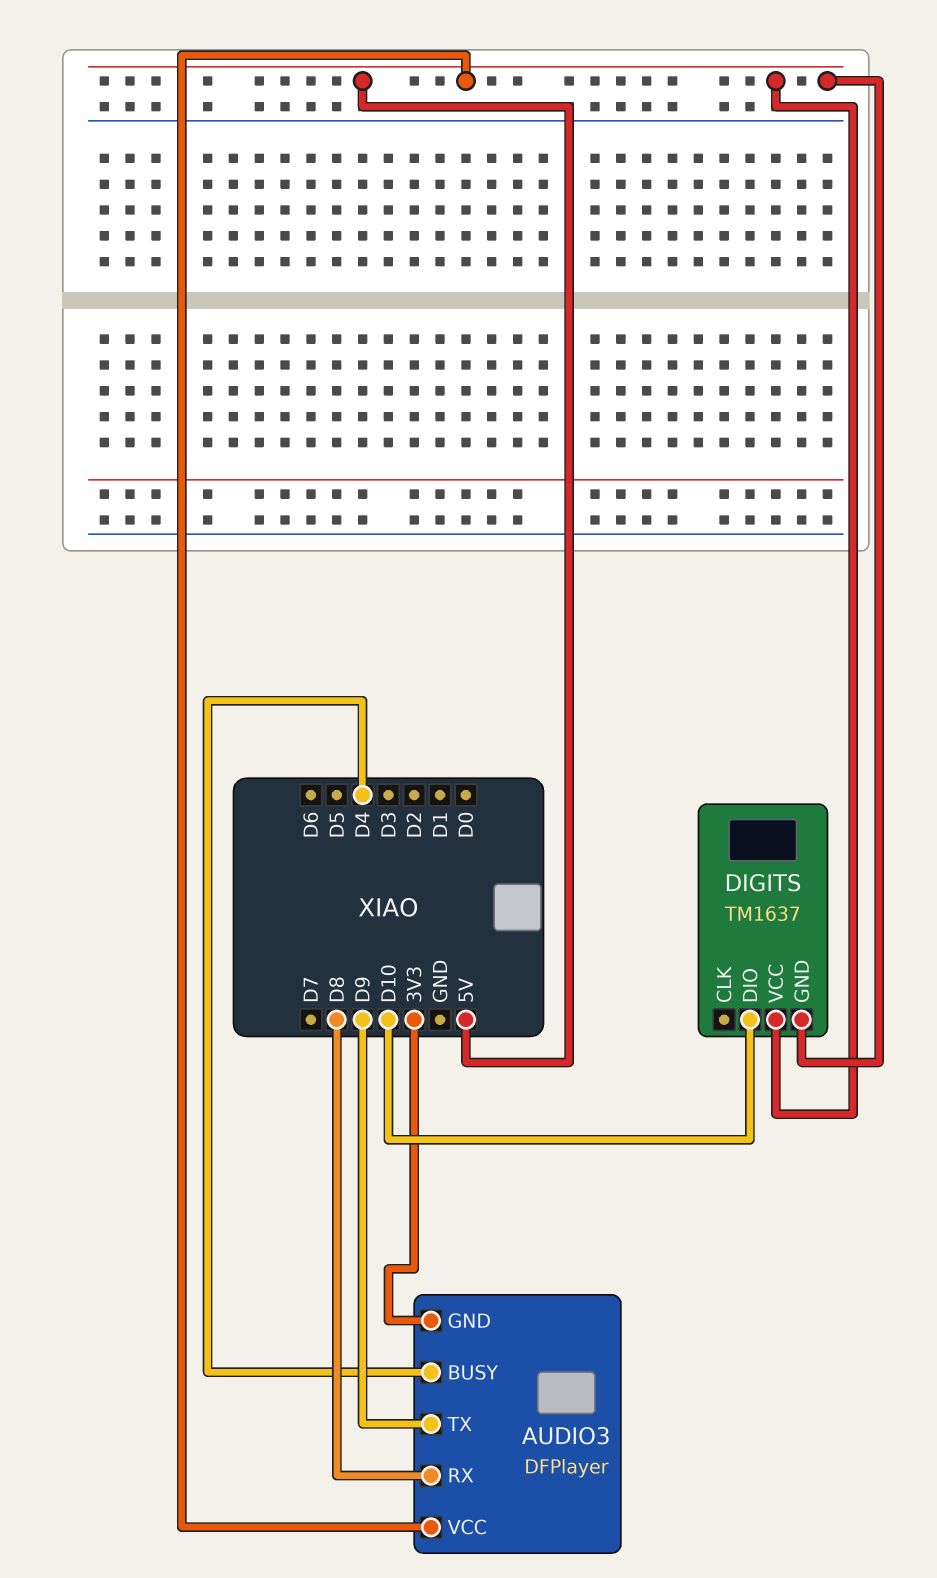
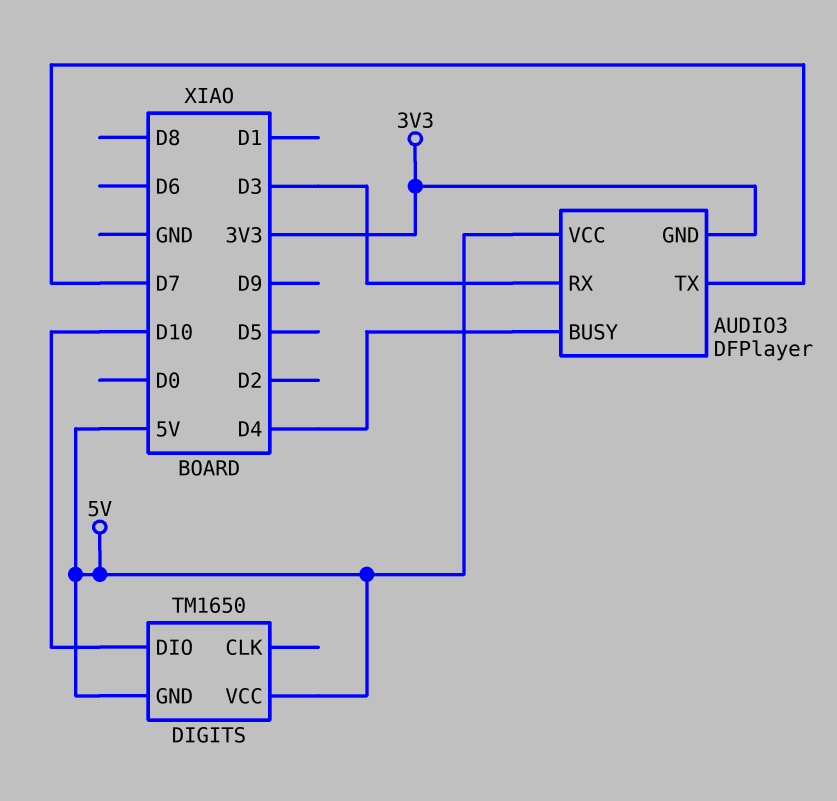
AUDIO3 pin RX: D8 -> D3
AUDIO3 pin TX: D9 -> D7
DIGITS: TM1637 -> TM1650

